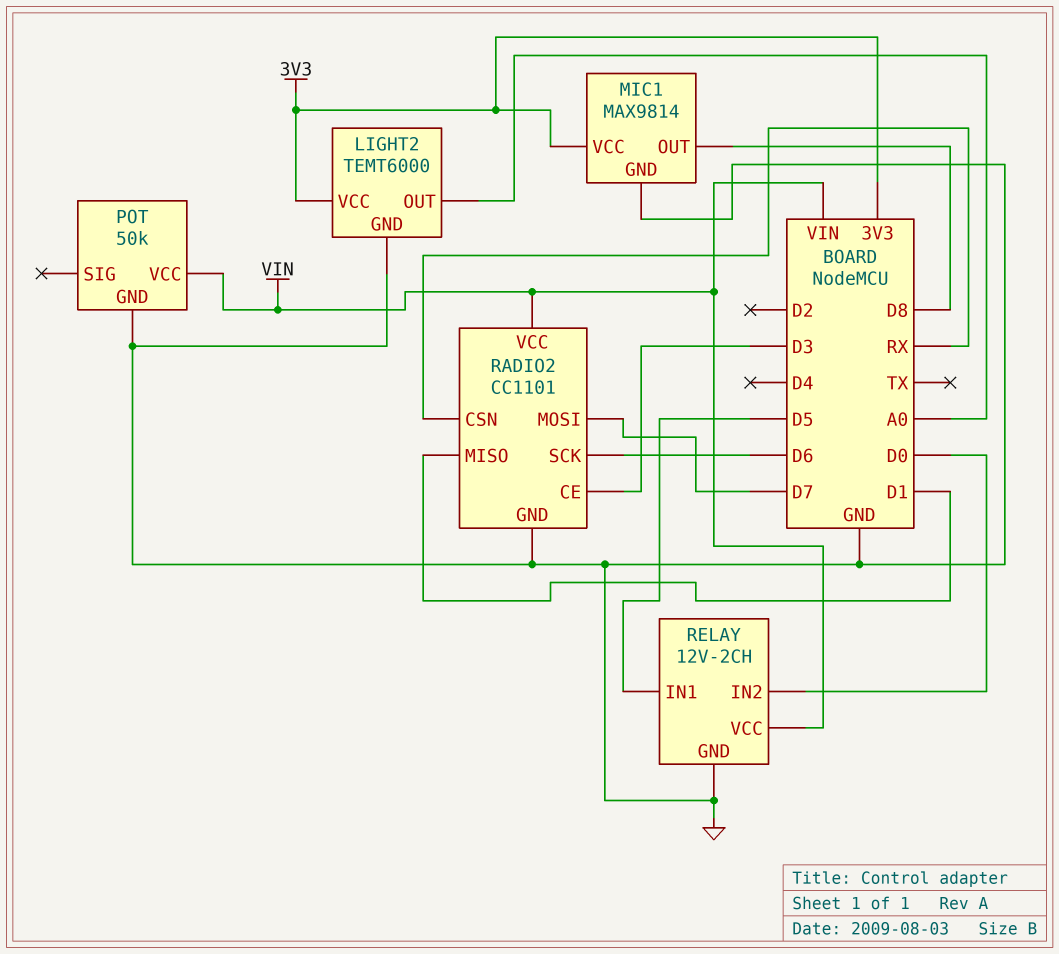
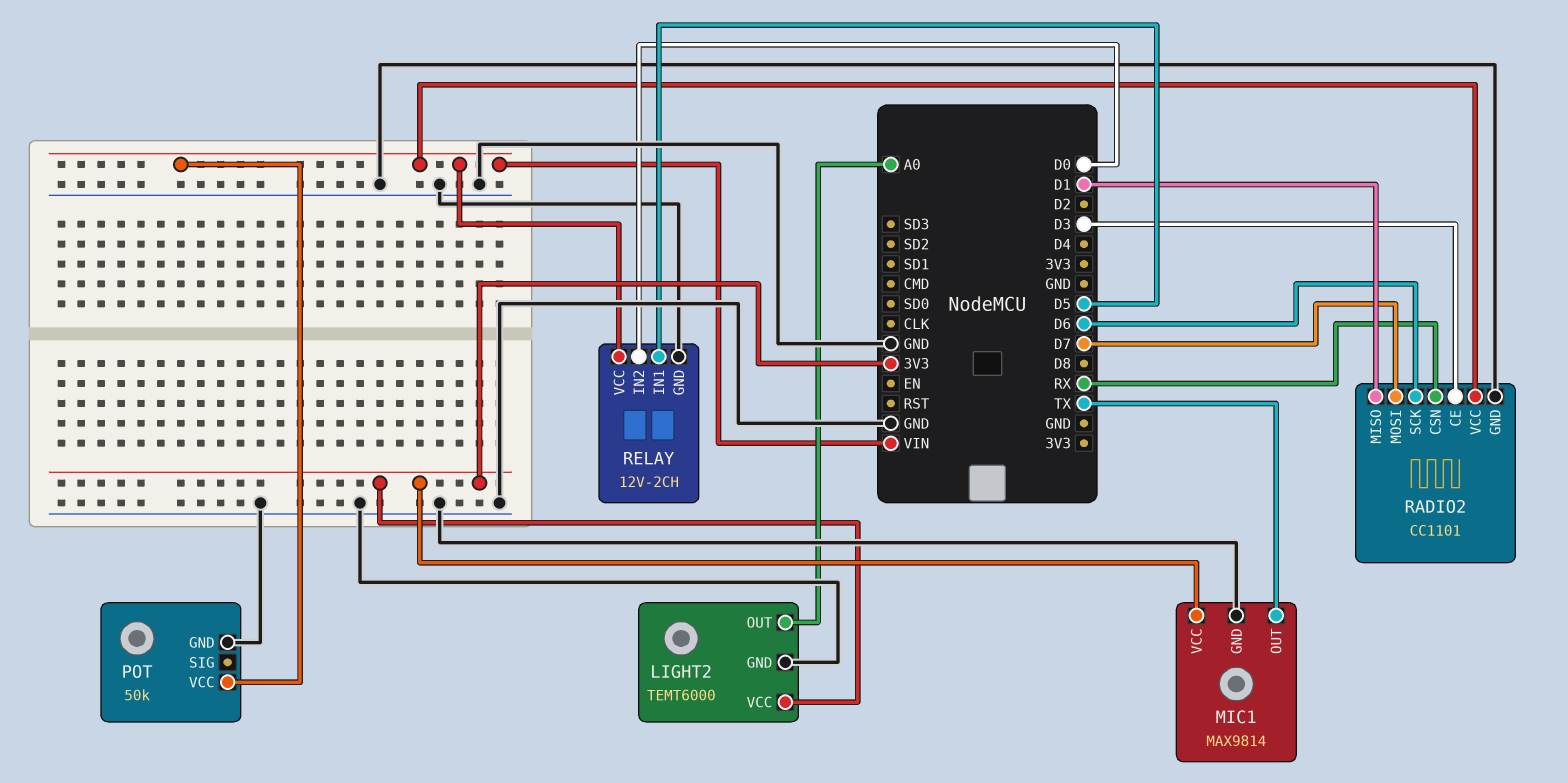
MIC1 pin OUT: D8 -> TX

